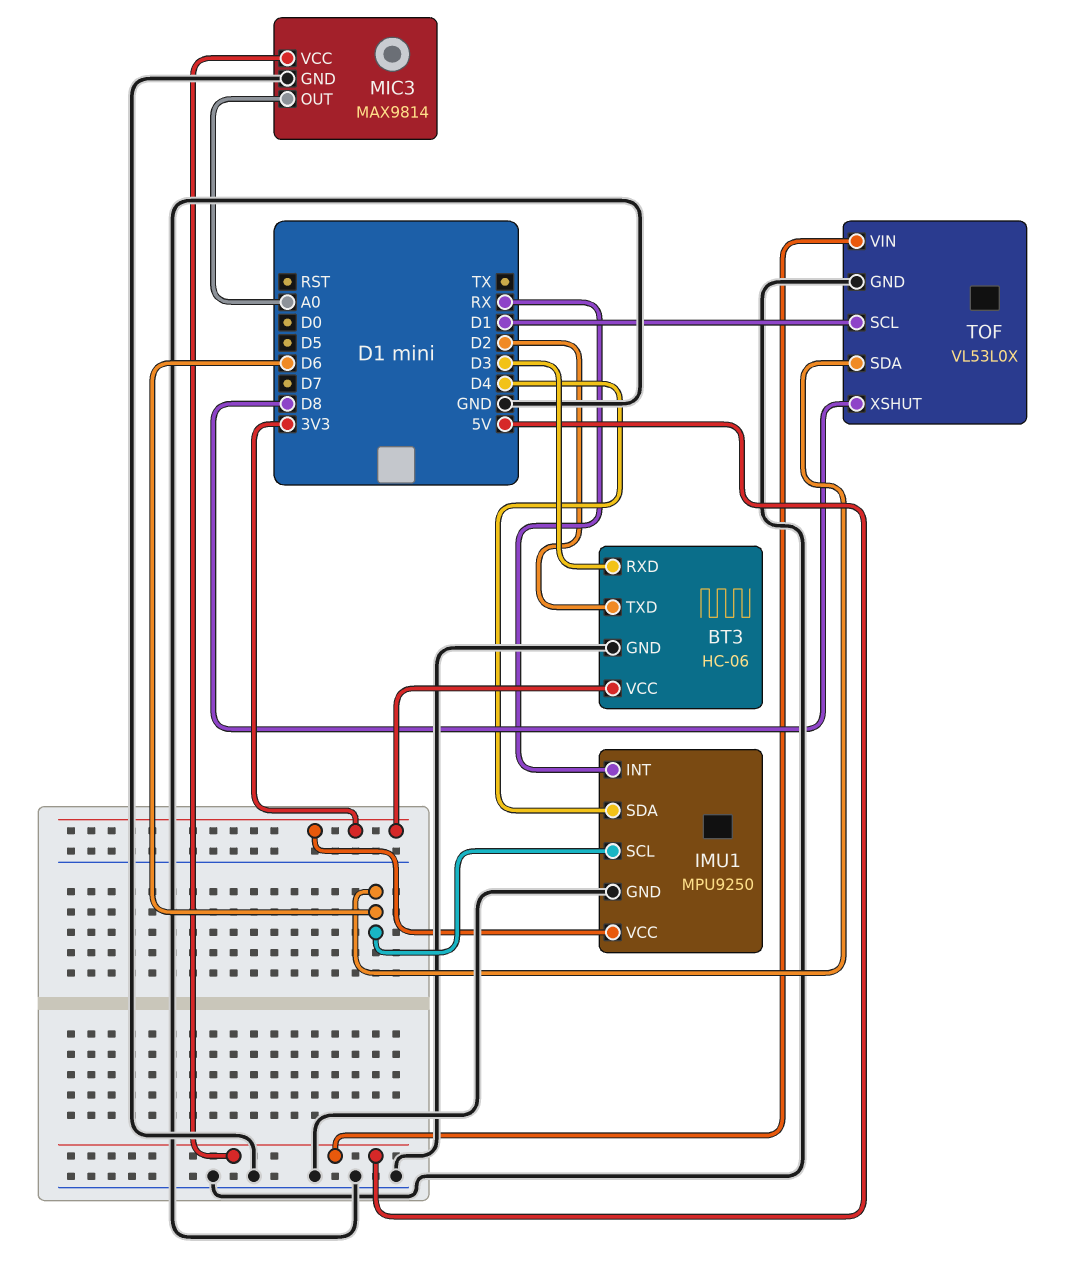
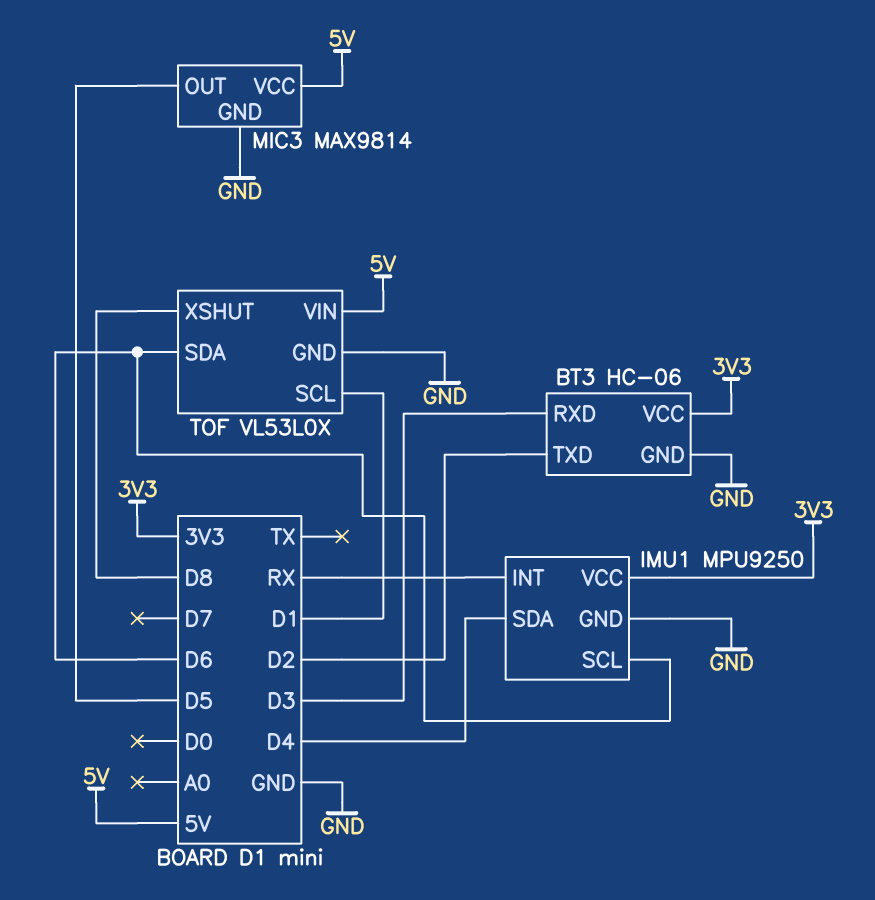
MIC3 pin OUT: A0 -> D5

